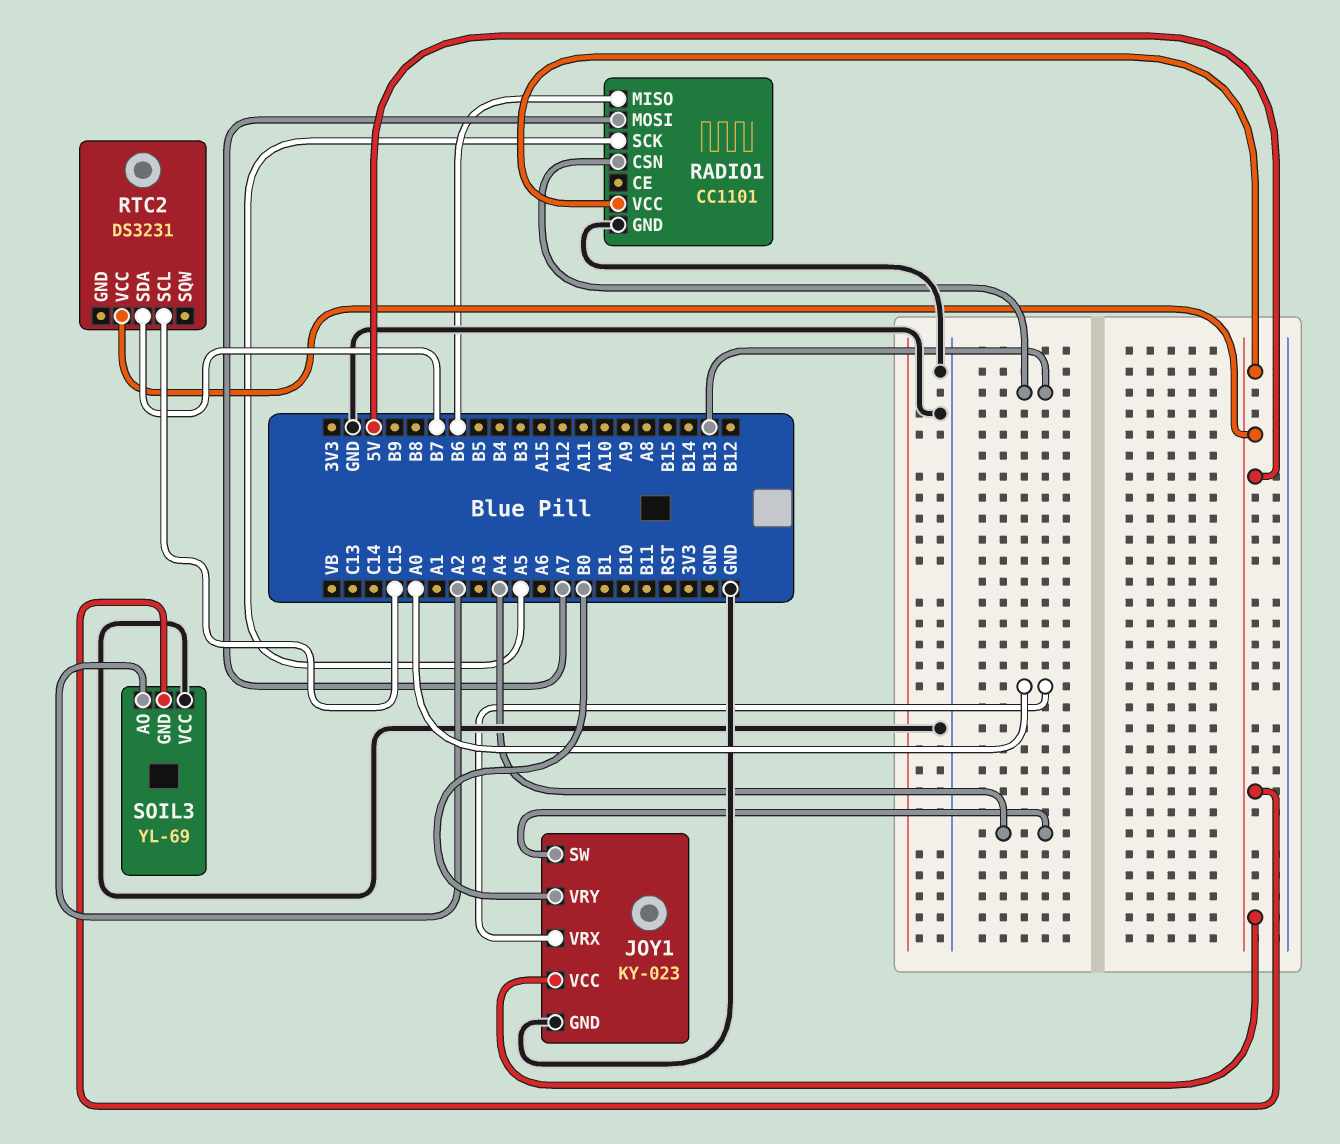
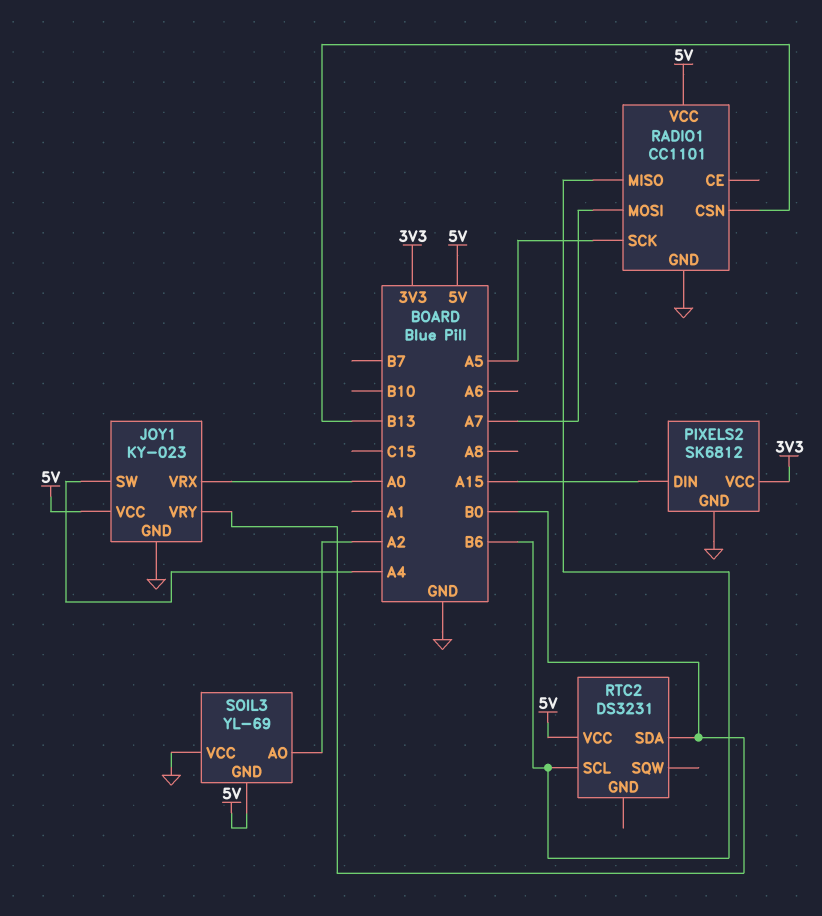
PIXELS2: none -> SK6812
PIXELS2 pin DIN: none -> A15
PIXELS2 pin GND: none -> GND
PIXELS2 pin VCC: none -> 3V3
RTC2 pin SCL: C15 -> B6
RTC2 pin SDA: B7 -> B0

